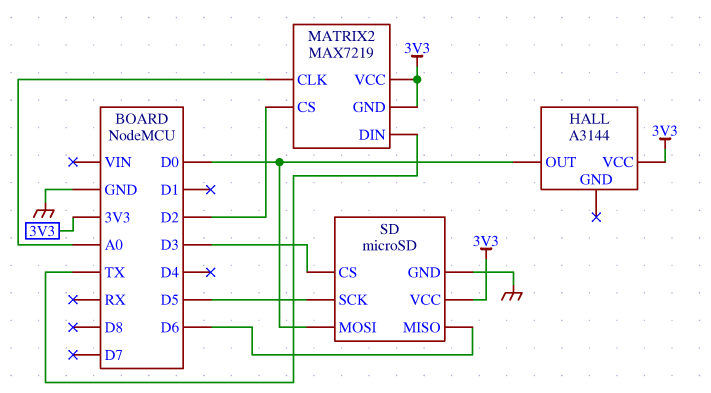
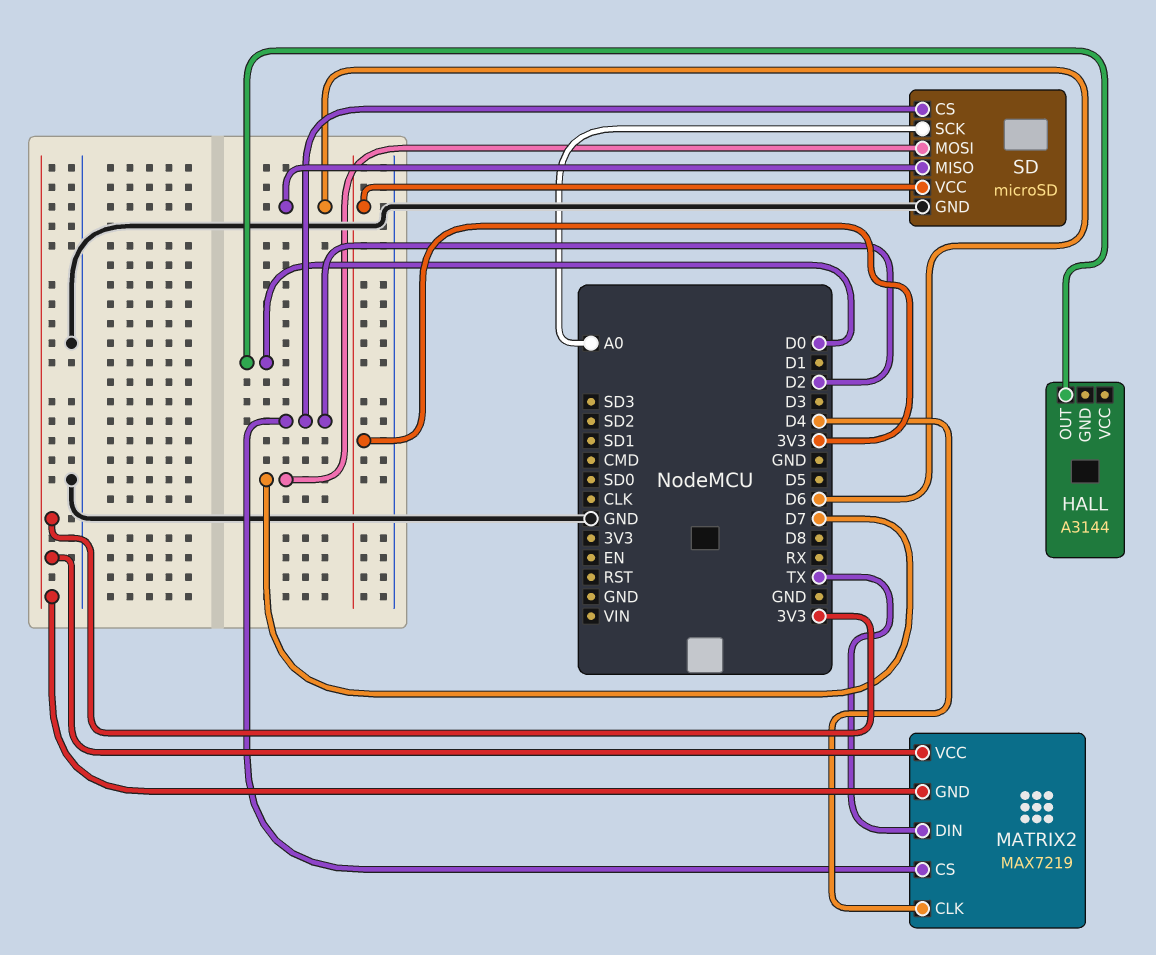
HALL pin VCC: 3V3 -> none
MATRIX2 pin CLK: A0 -> D4
SD pin CS: D3 -> D2
SD pin MOSI: D0 -> D7
SD pin SCK: D5 -> A0

